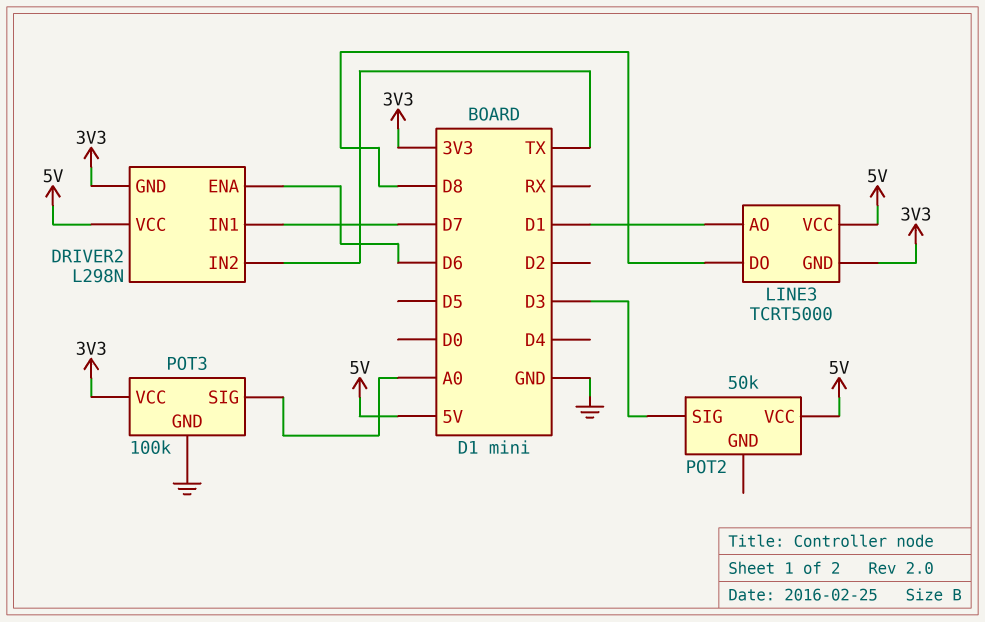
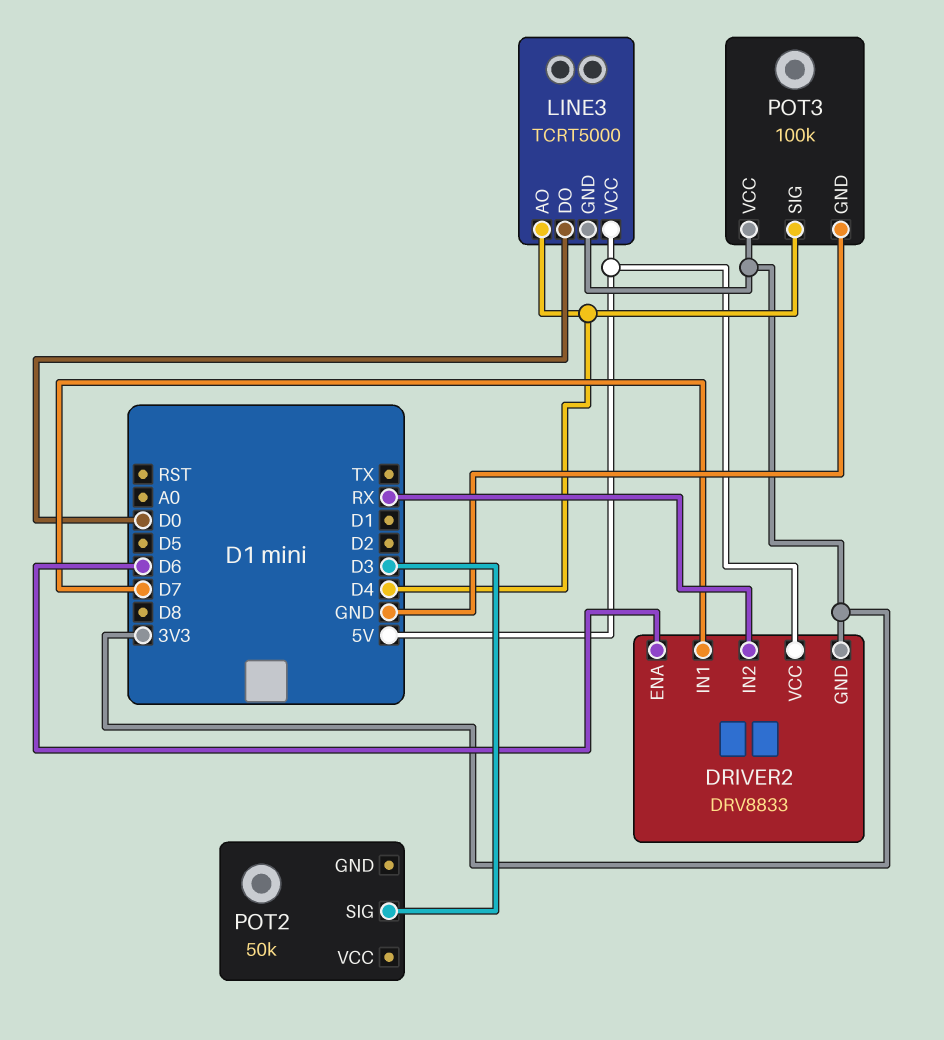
DRIVER2: L298N -> DRV8833
DRIVER2 pin IN2: TX -> RX
LINE3 pin AO: D1 -> D4
LINE3 pin DO: D8 -> D0
POT2 pin VCC: 5V -> none
POT3 pin SIG: A0 -> D4

